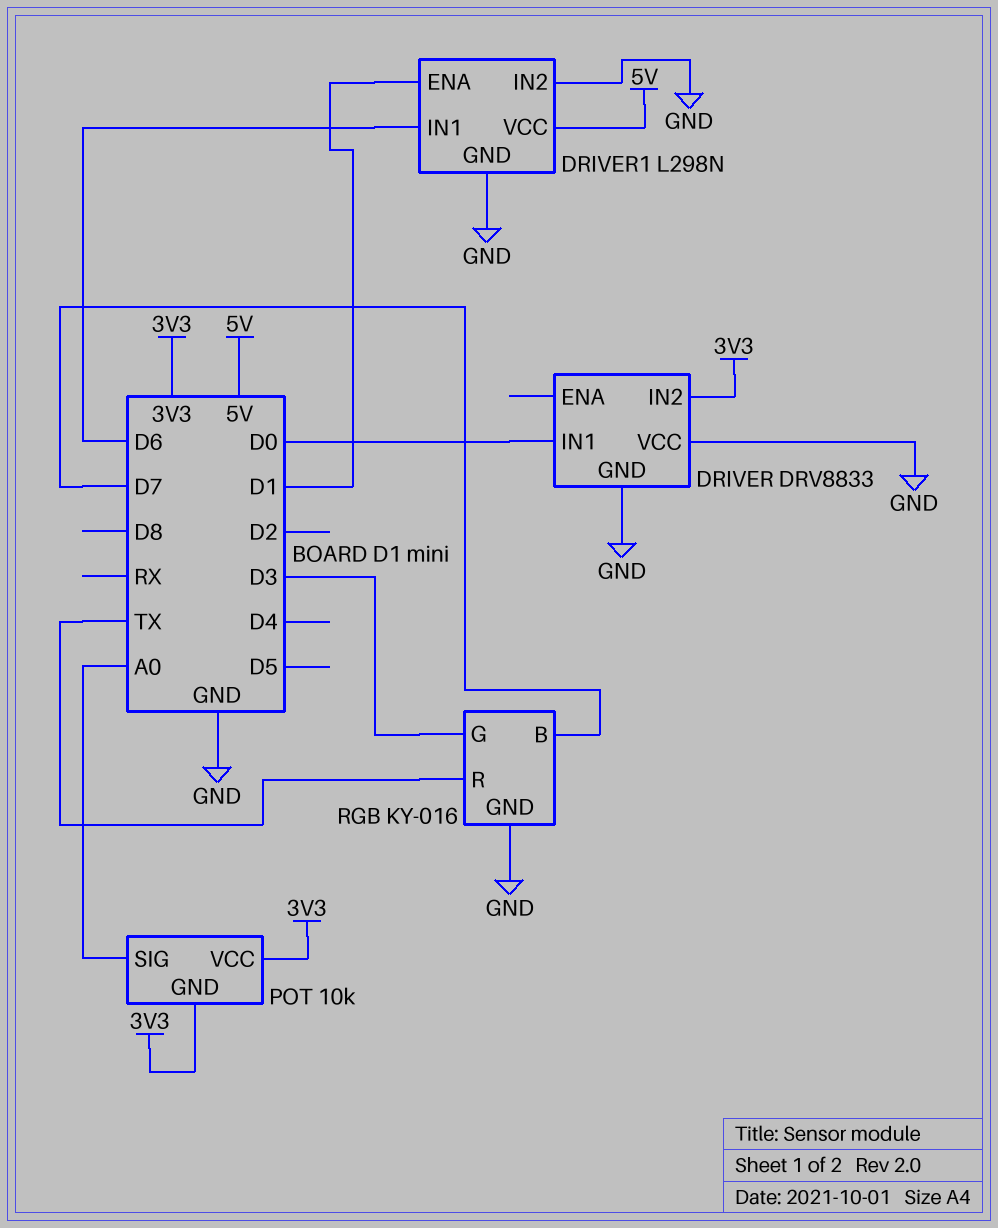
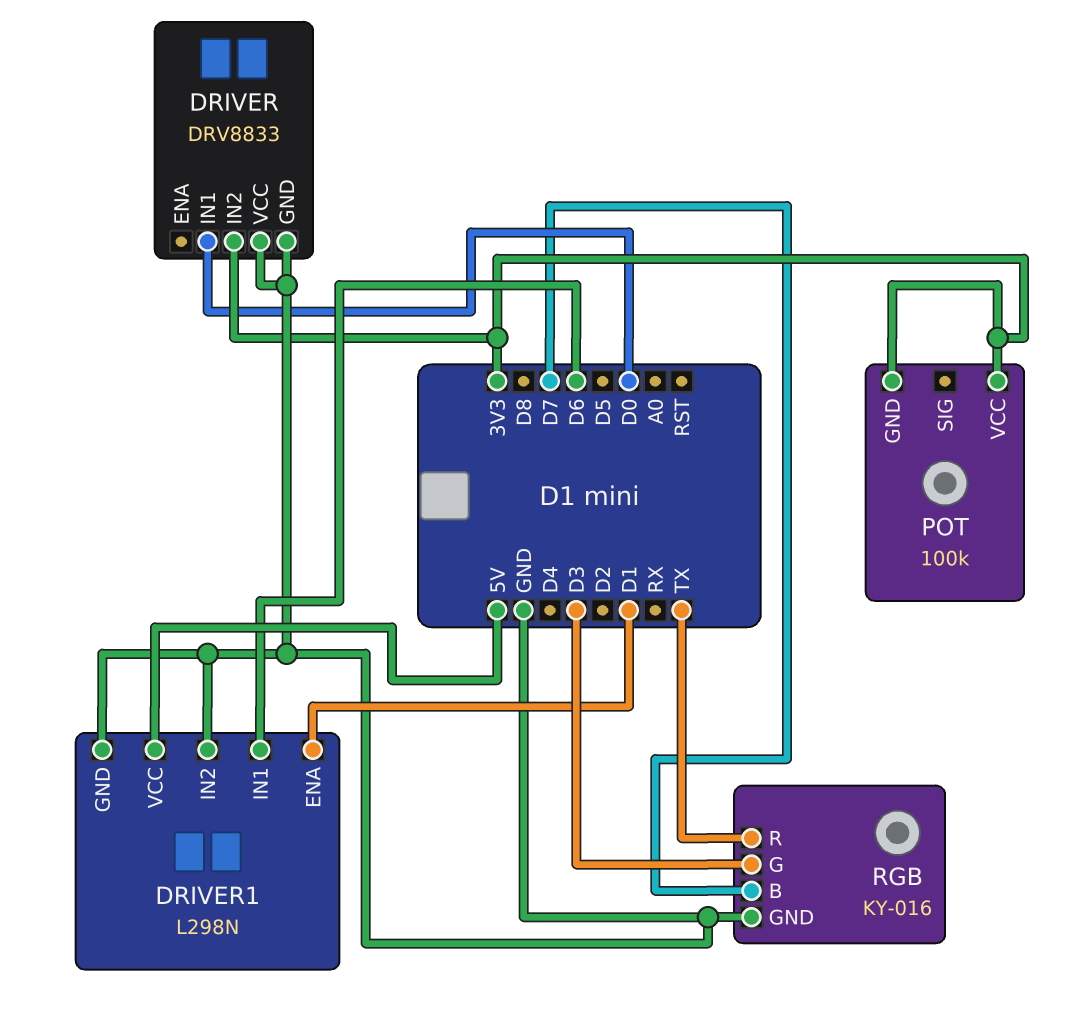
POT: 10k -> 100k
POT pin SIG: A0 -> none

